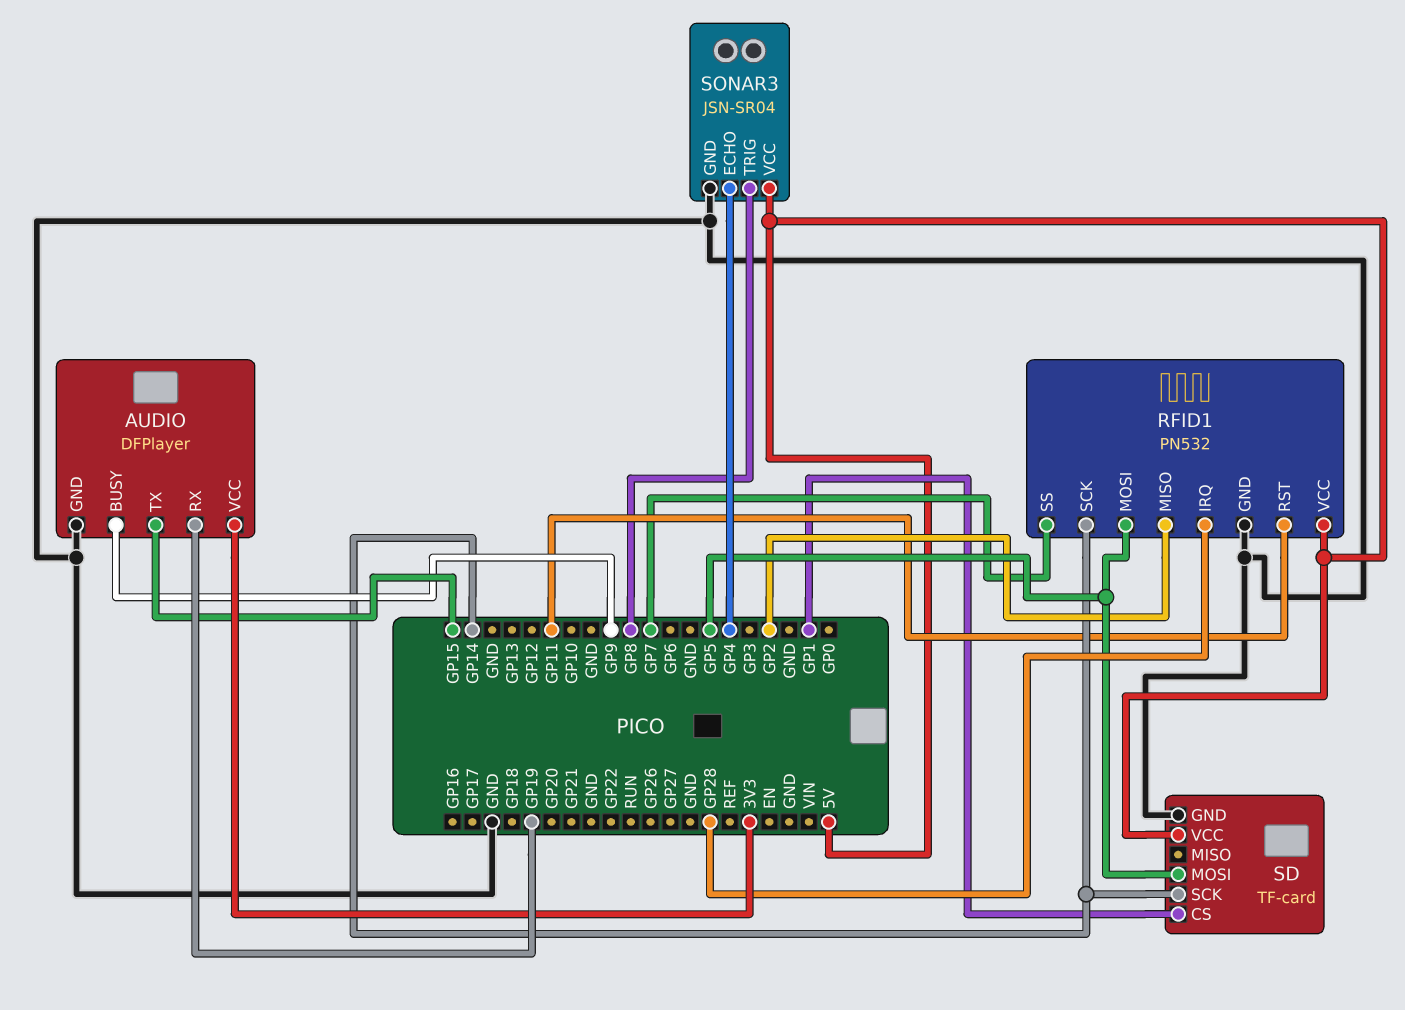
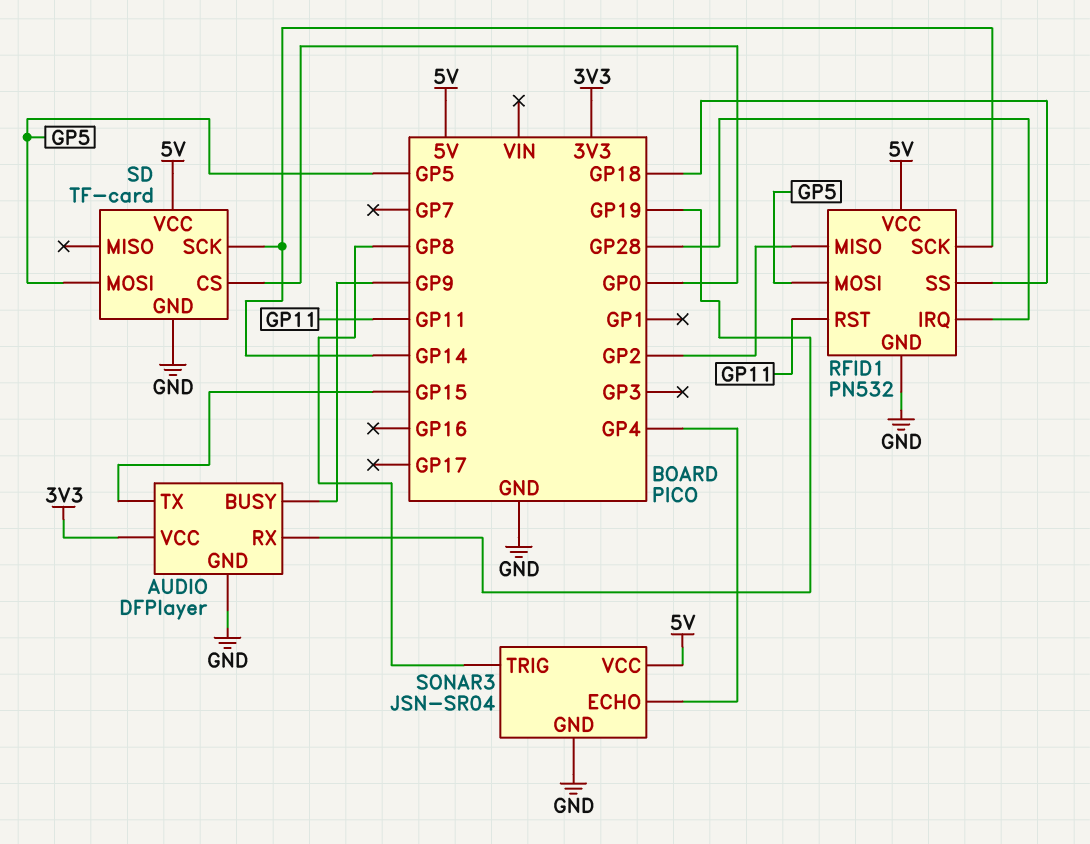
RFID1 pin SS: GP7 -> GP18
SD pin CS: GP1 -> GP0

